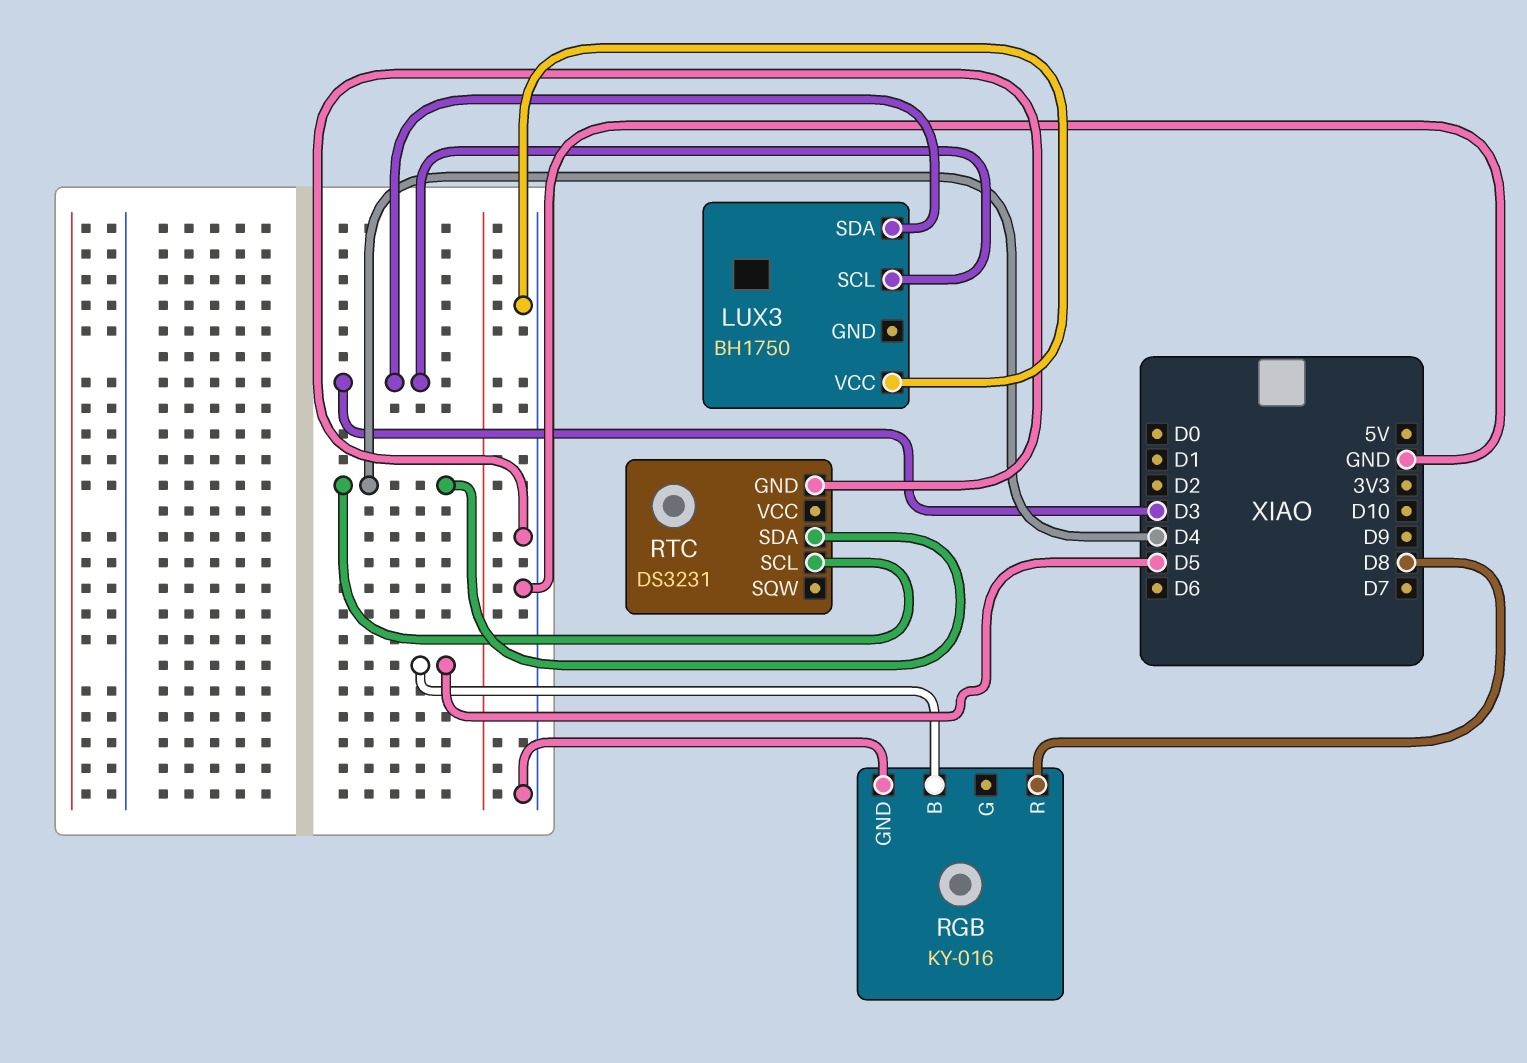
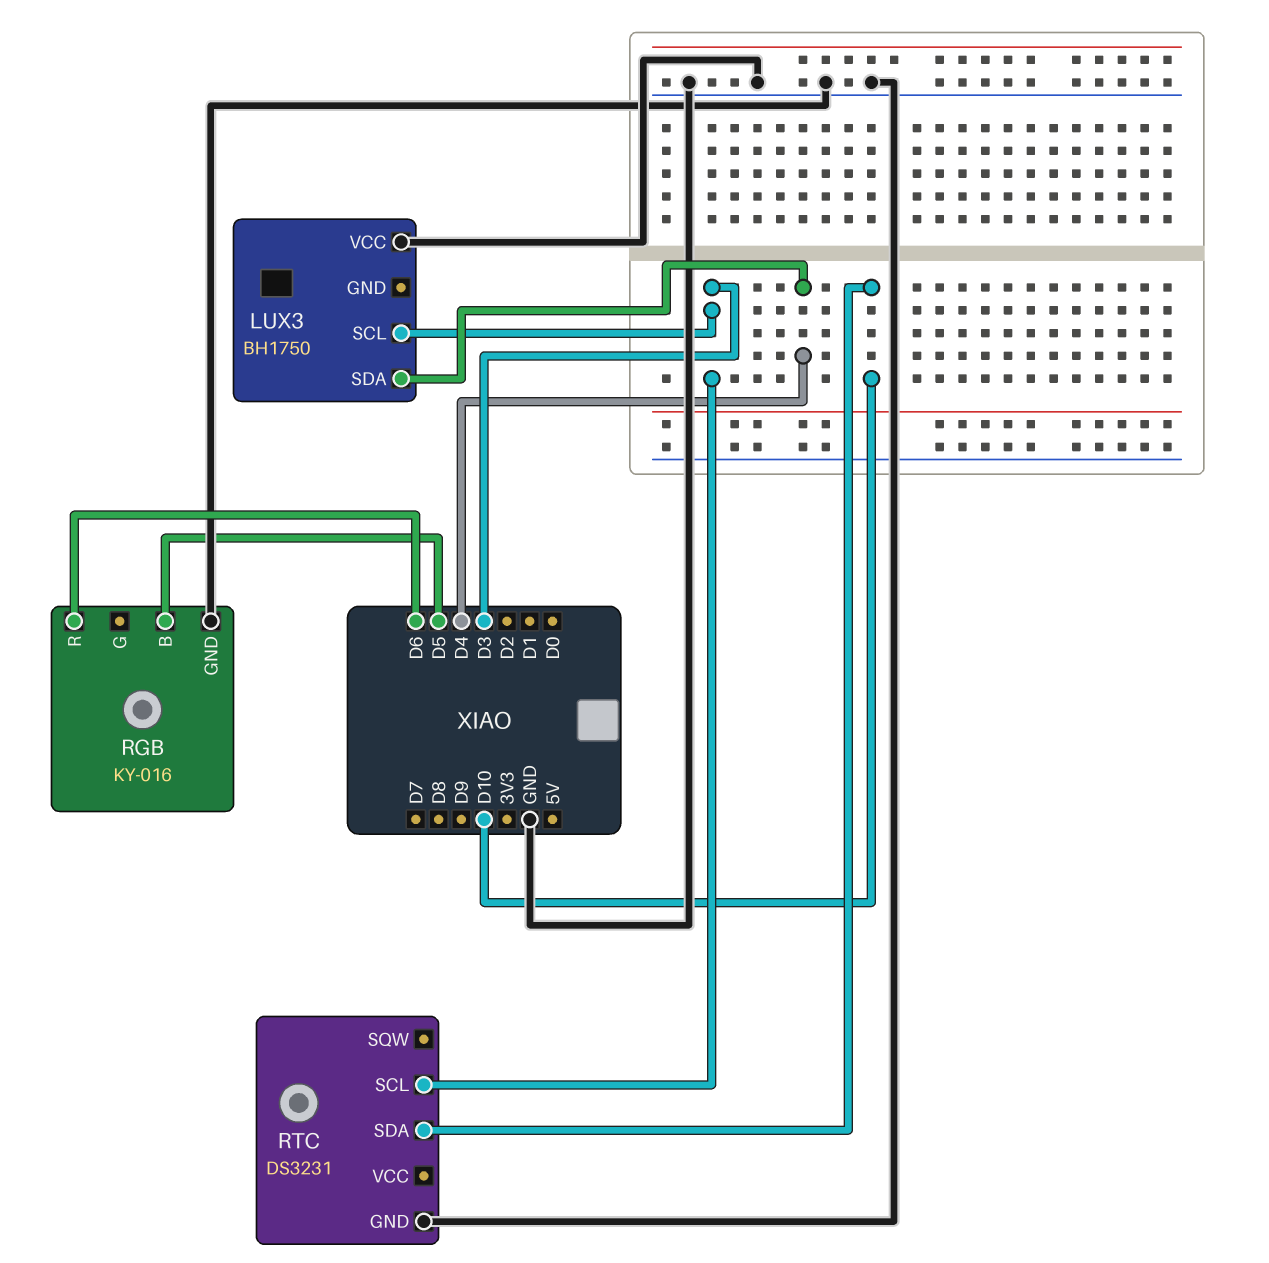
LUX3 pin SDA: D3 -> D4
RGB pin R: D8 -> D6
RTC pin SCL: D4 -> D3
RTC pin SDA: D4 -> D10

